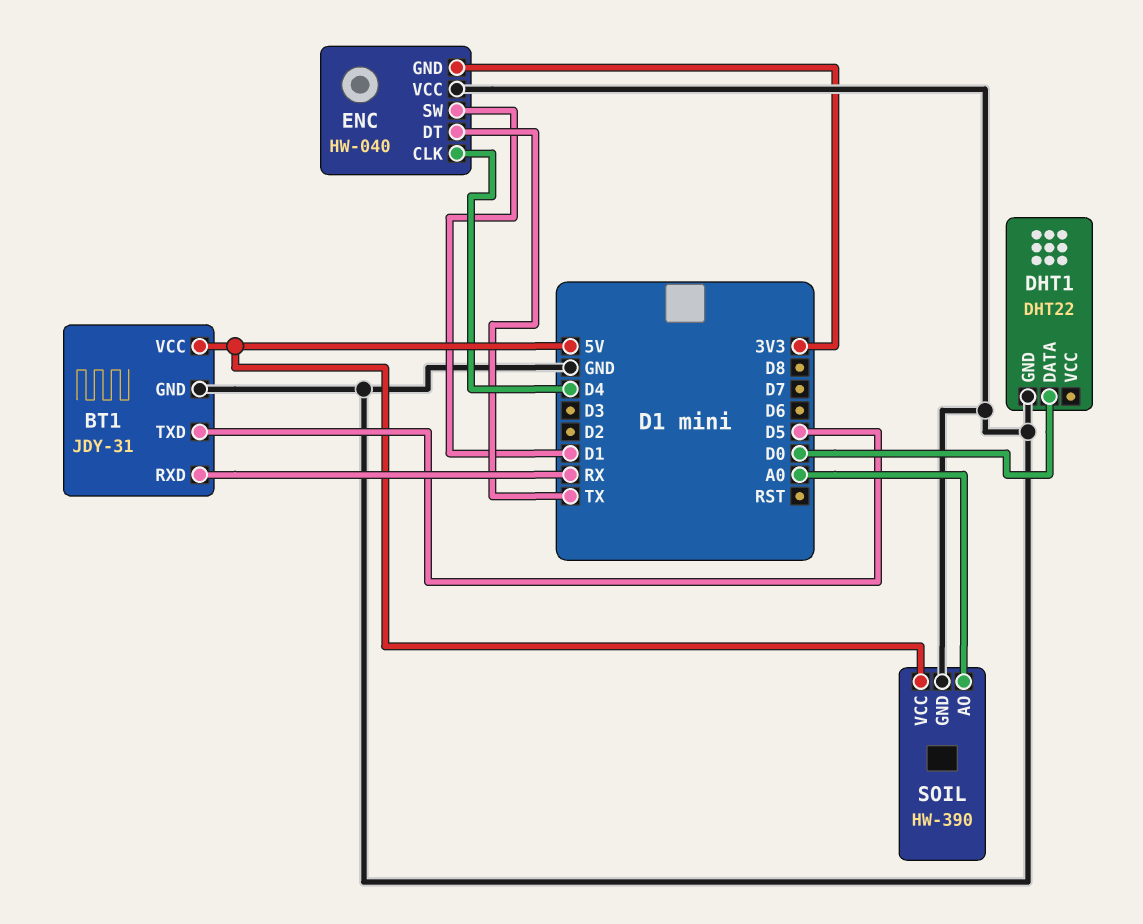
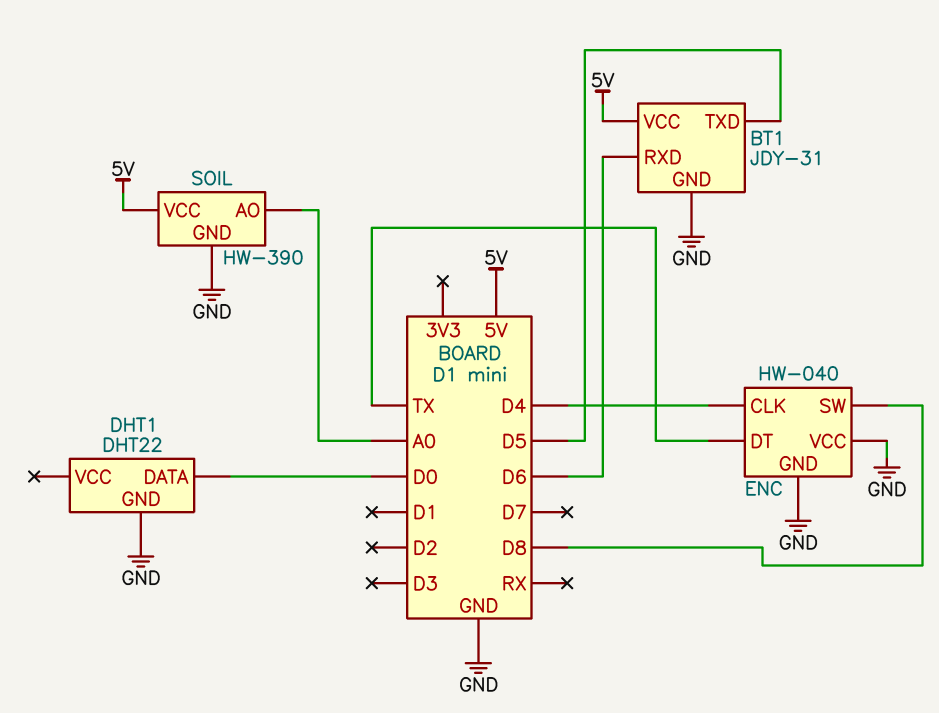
BT1 pin RXD: RX -> D6
ENC pin GND: 3V3 -> GND
ENC pin SW: D1 -> D8

